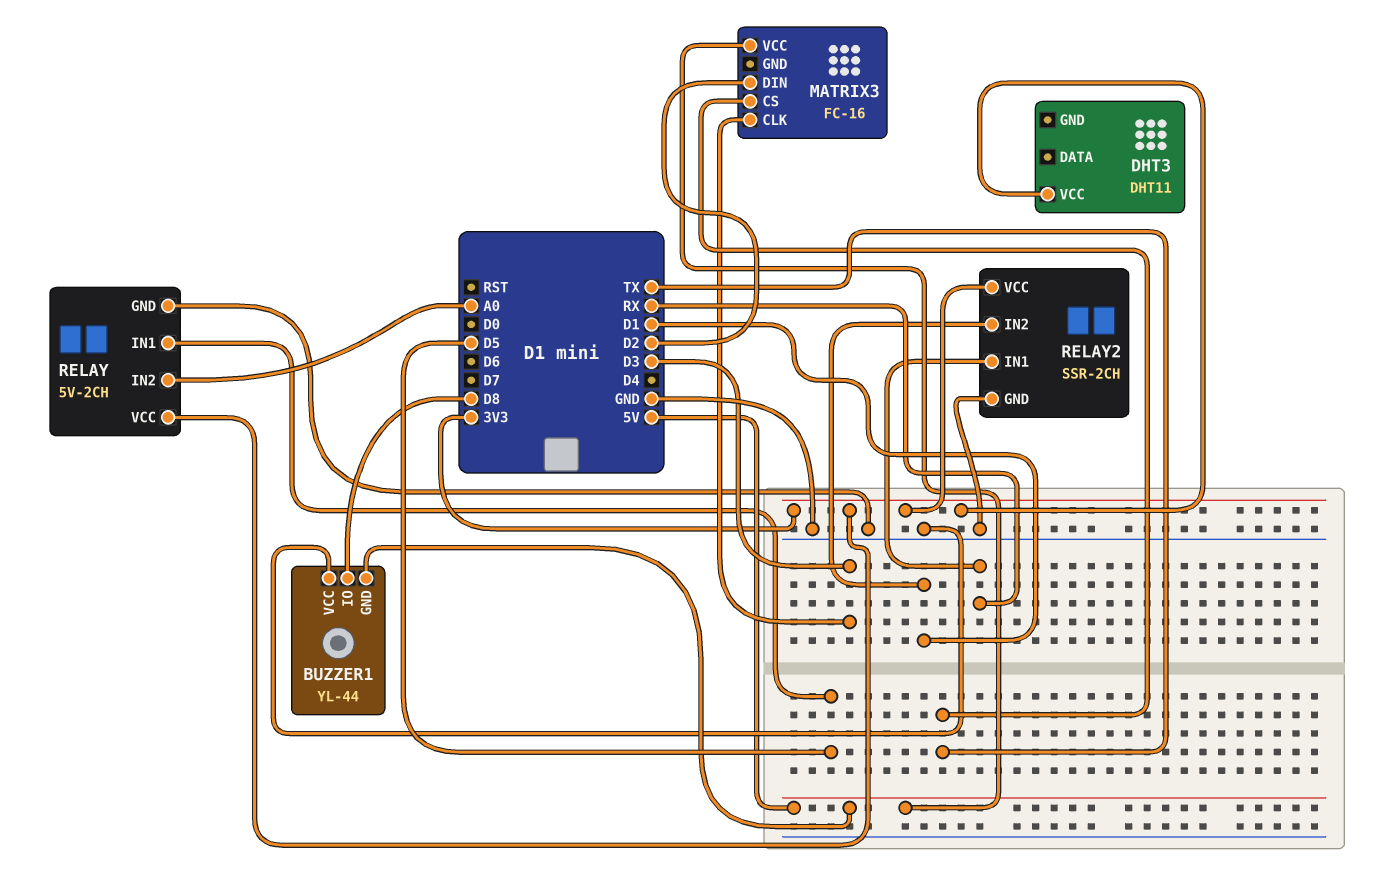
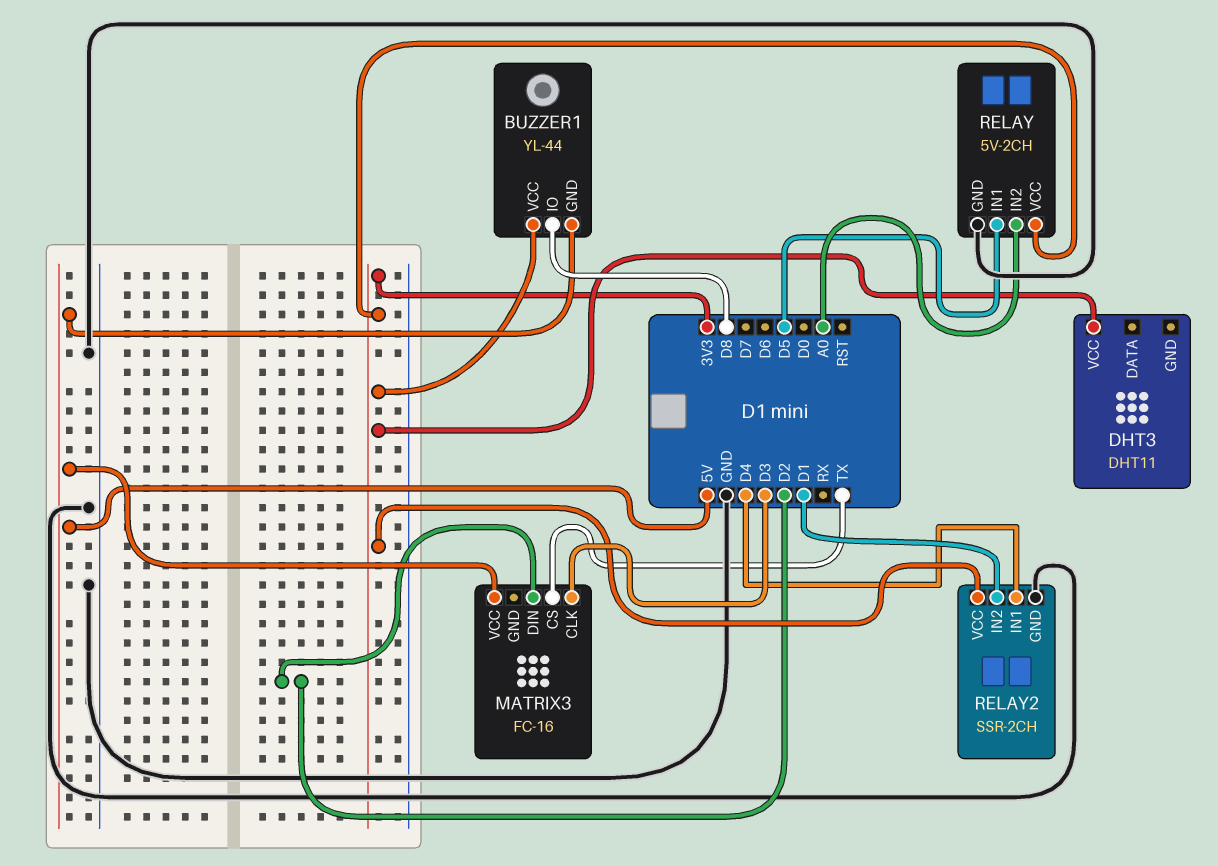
BUZZER1 pin VCC: GND -> 3V3
RELAY2 pin IN1: RX -> D4

